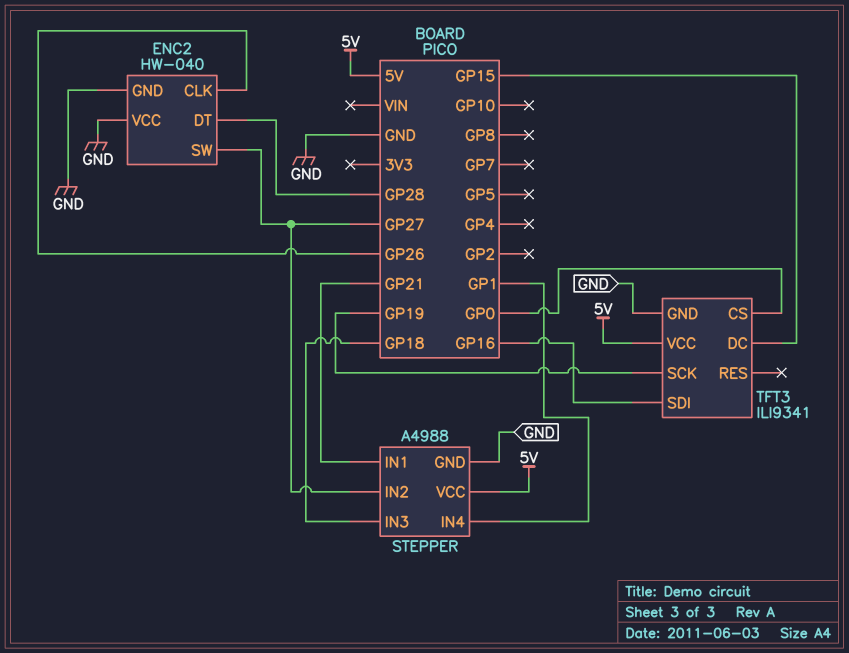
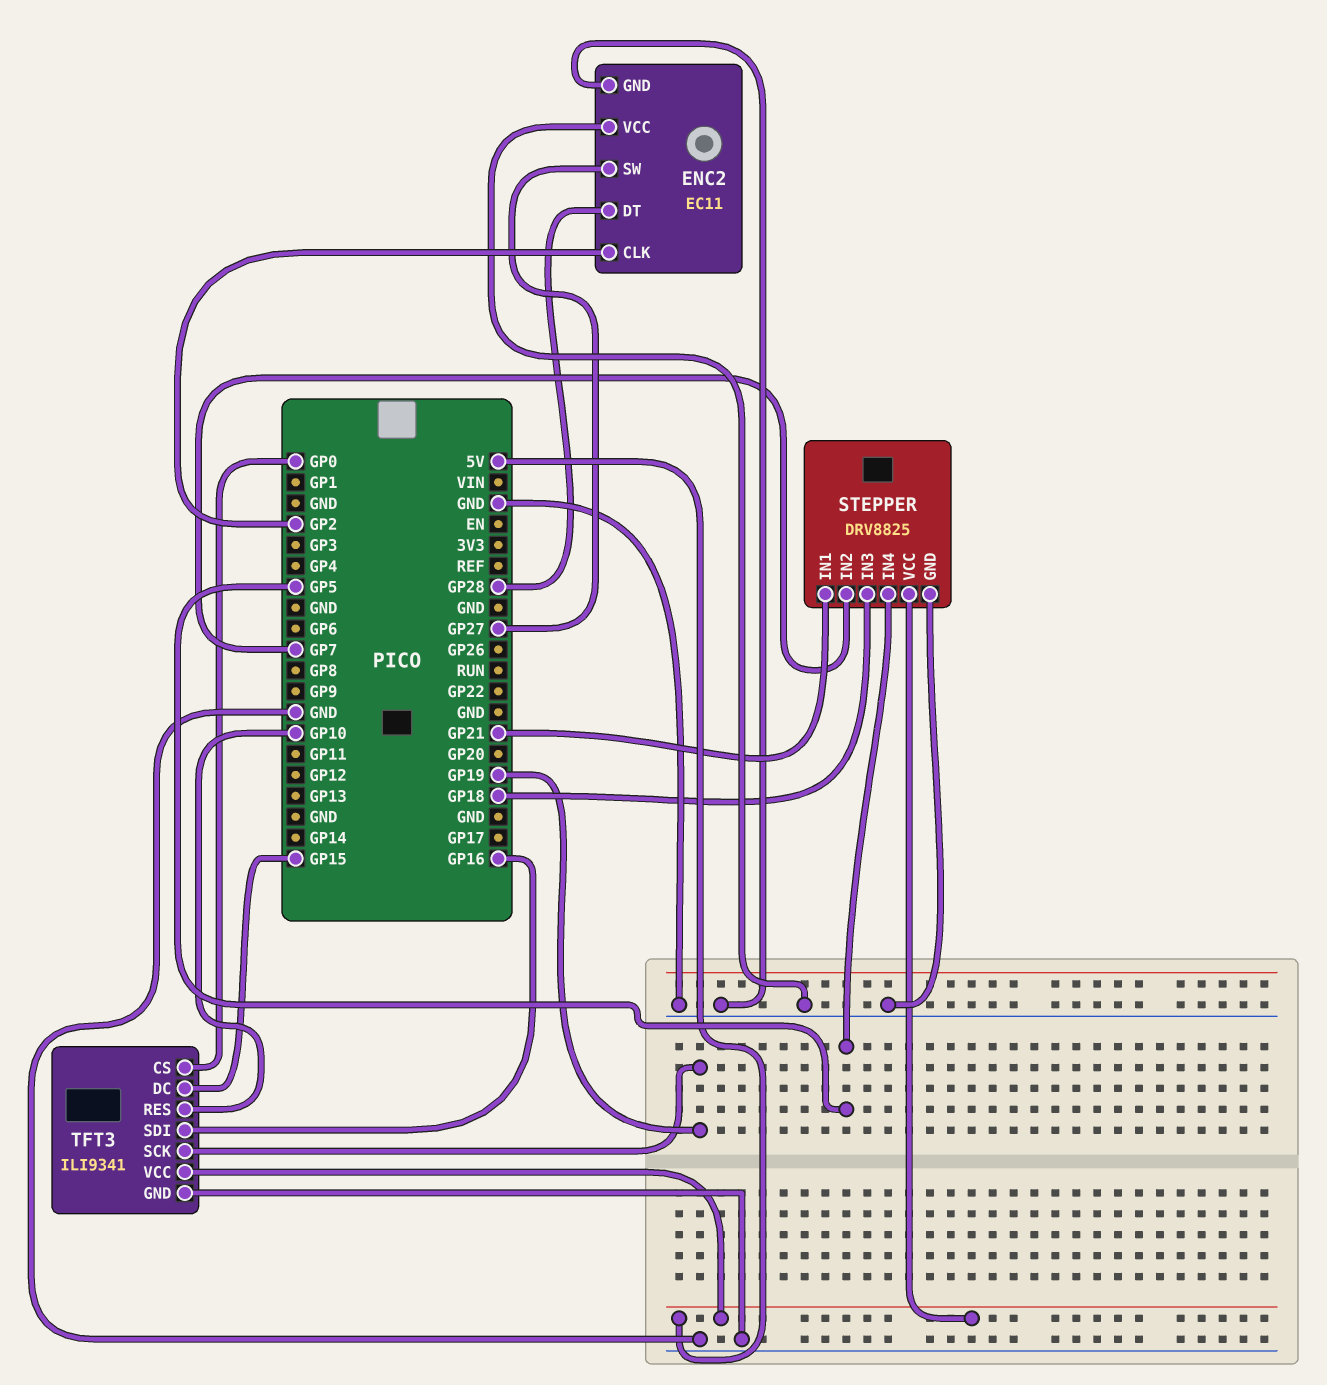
ENC2: HW-040 -> EC11
ENC2 pin CLK: GP26 -> GP2
STEPPER: A4988 -> DRV8825
STEPPER pin IN2: GP27 -> GP7
STEPPER pin IN4: GP1 -> GP5
TFT3 pin RES: none -> GP10

